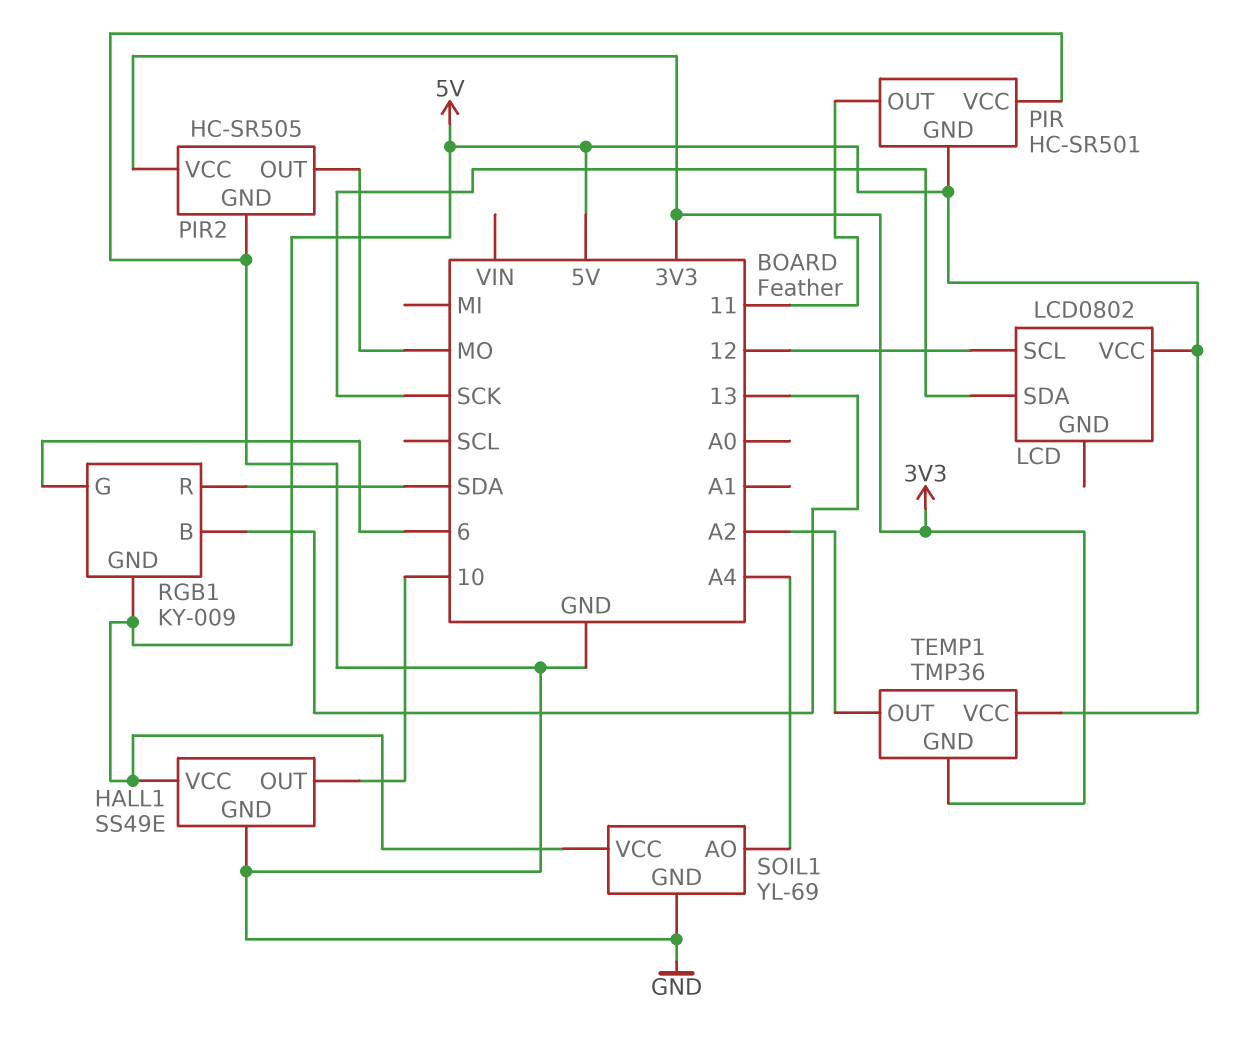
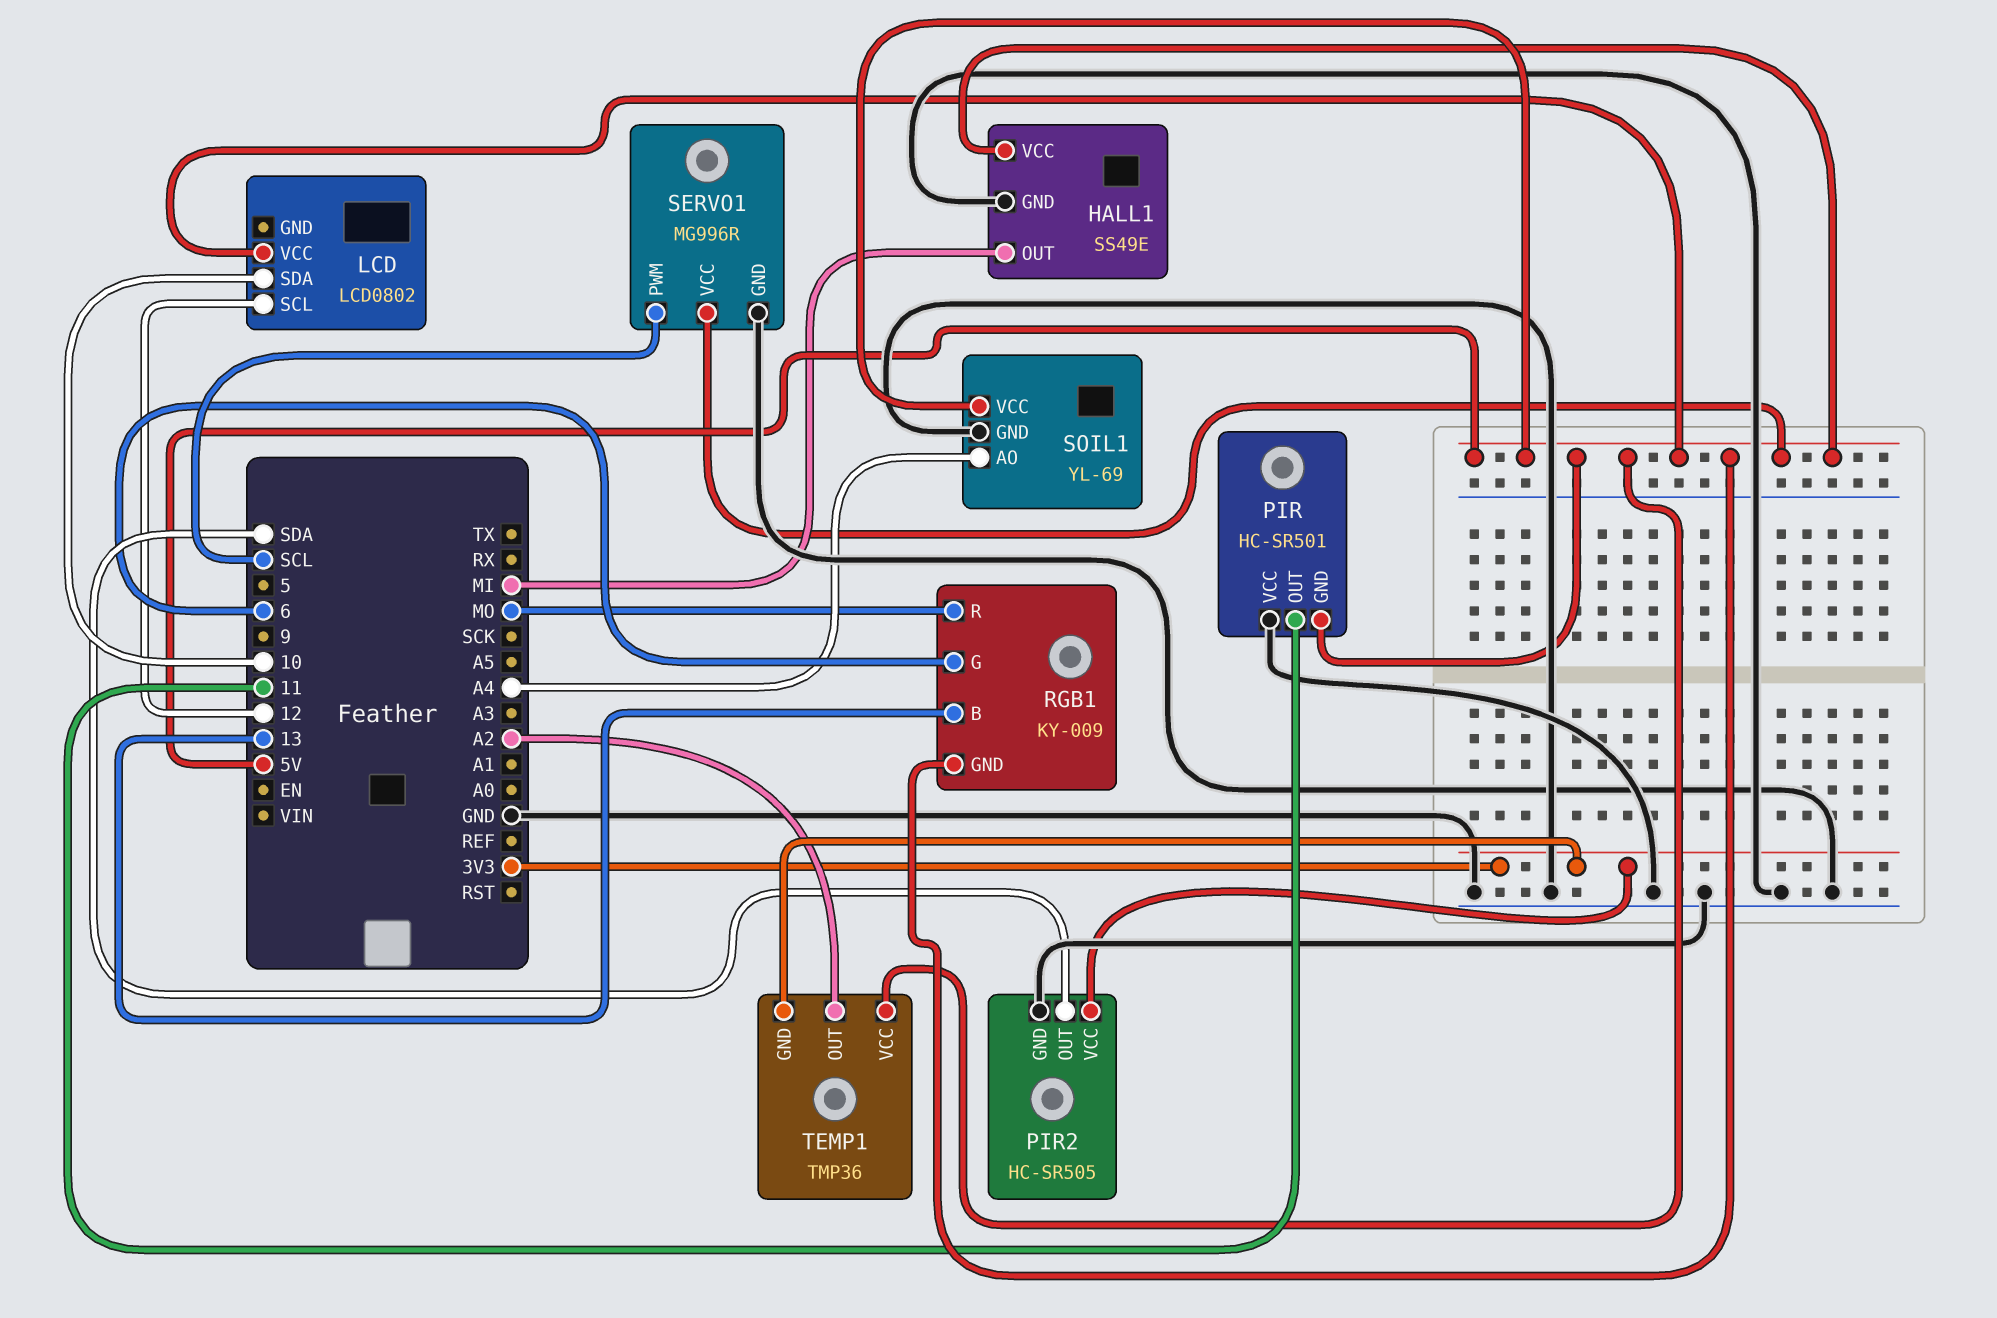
HALL1 pin OUT: 10 -> MI
LCD pin SDA: SCK -> 10
PIR2 pin OUT: MO -> SDA
RGB1 pin R: SDA -> MO
SERVO1: none -> MG996R
SERVO1 pin GND: none -> GND
SERVO1 pin PWM: none -> SCL
SERVO1 pin VCC: none -> 5V

